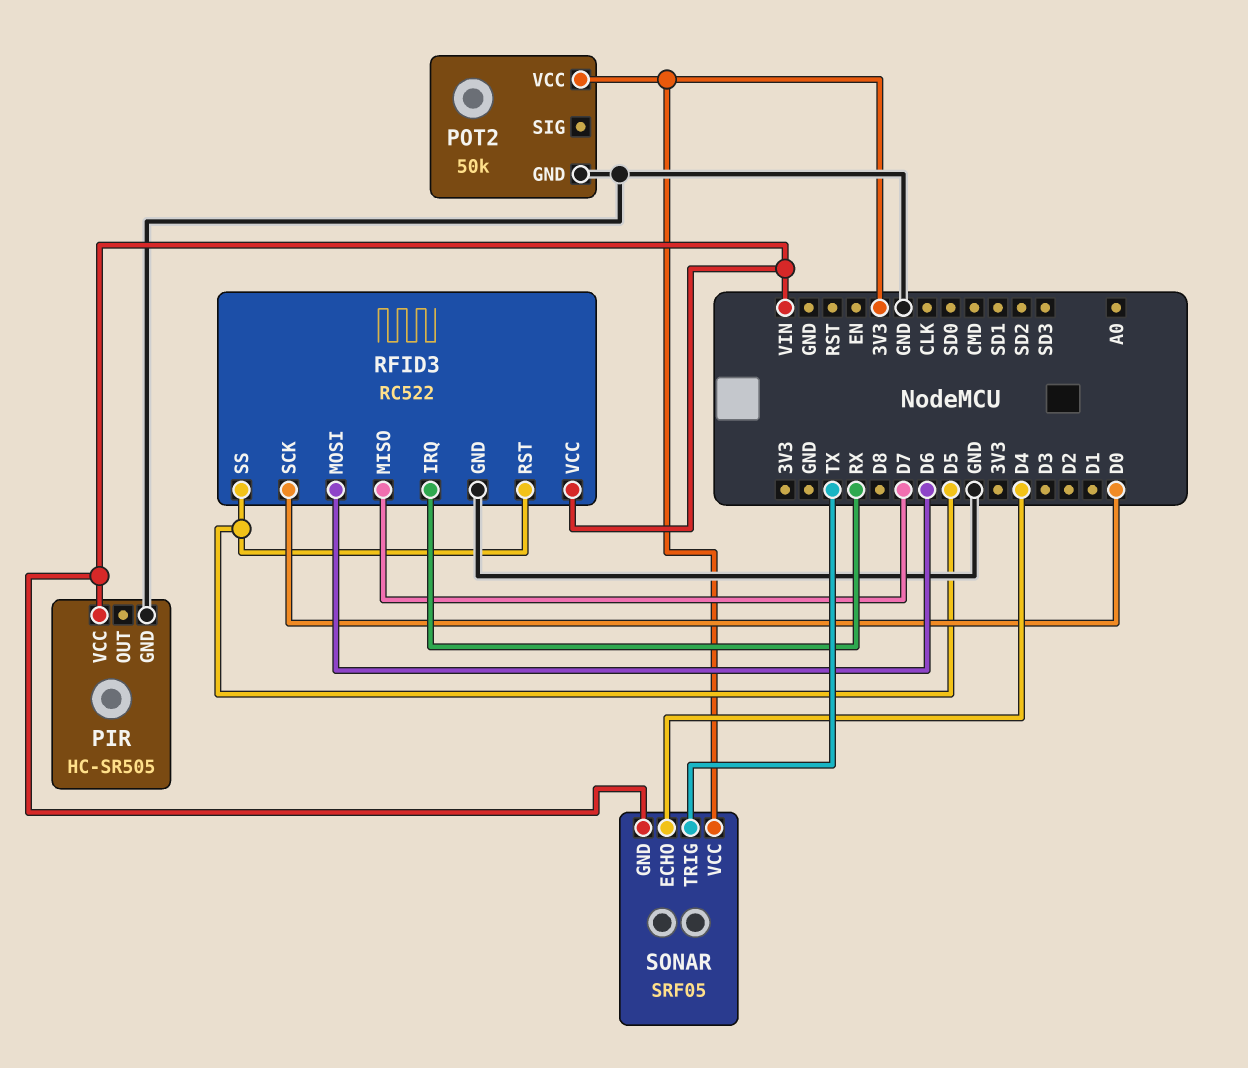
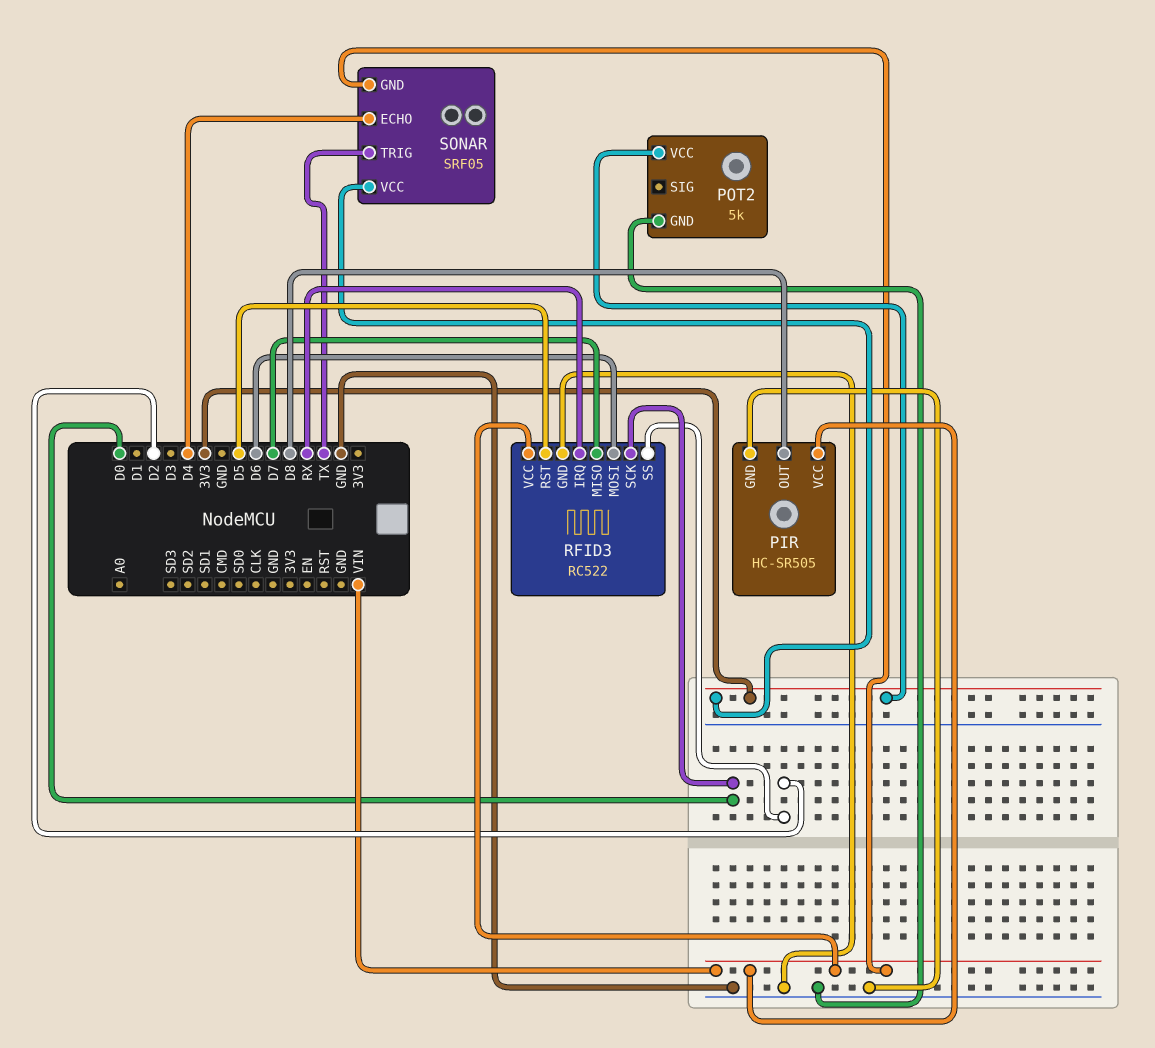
PIR pin OUT: none -> D8
POT2: 50k -> 5k
RFID3 pin SS: D5 -> D2

